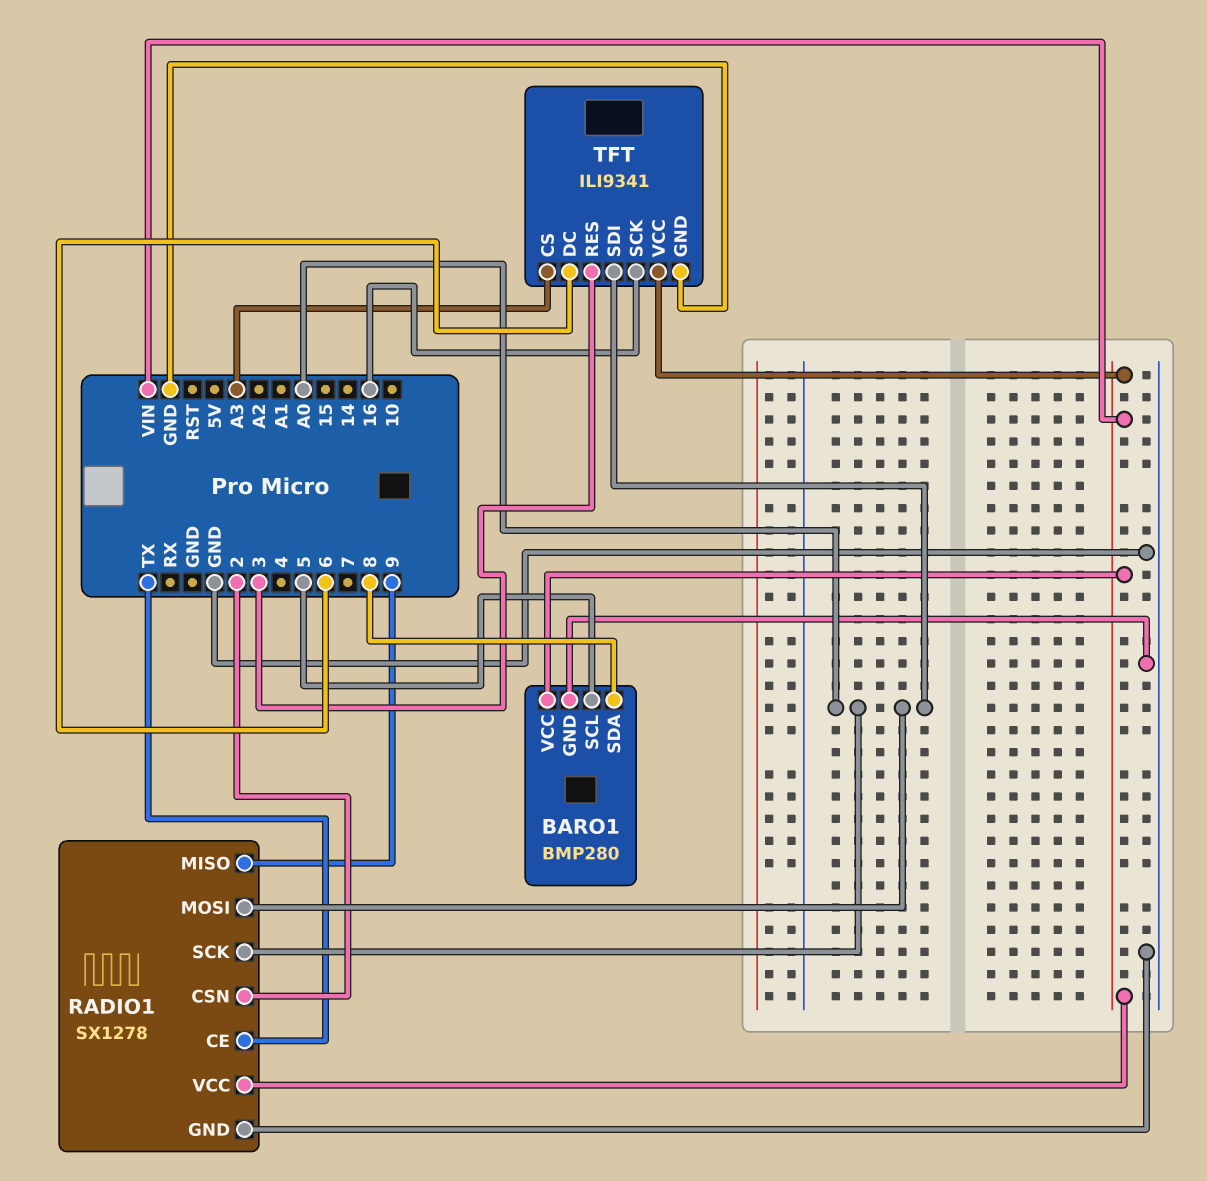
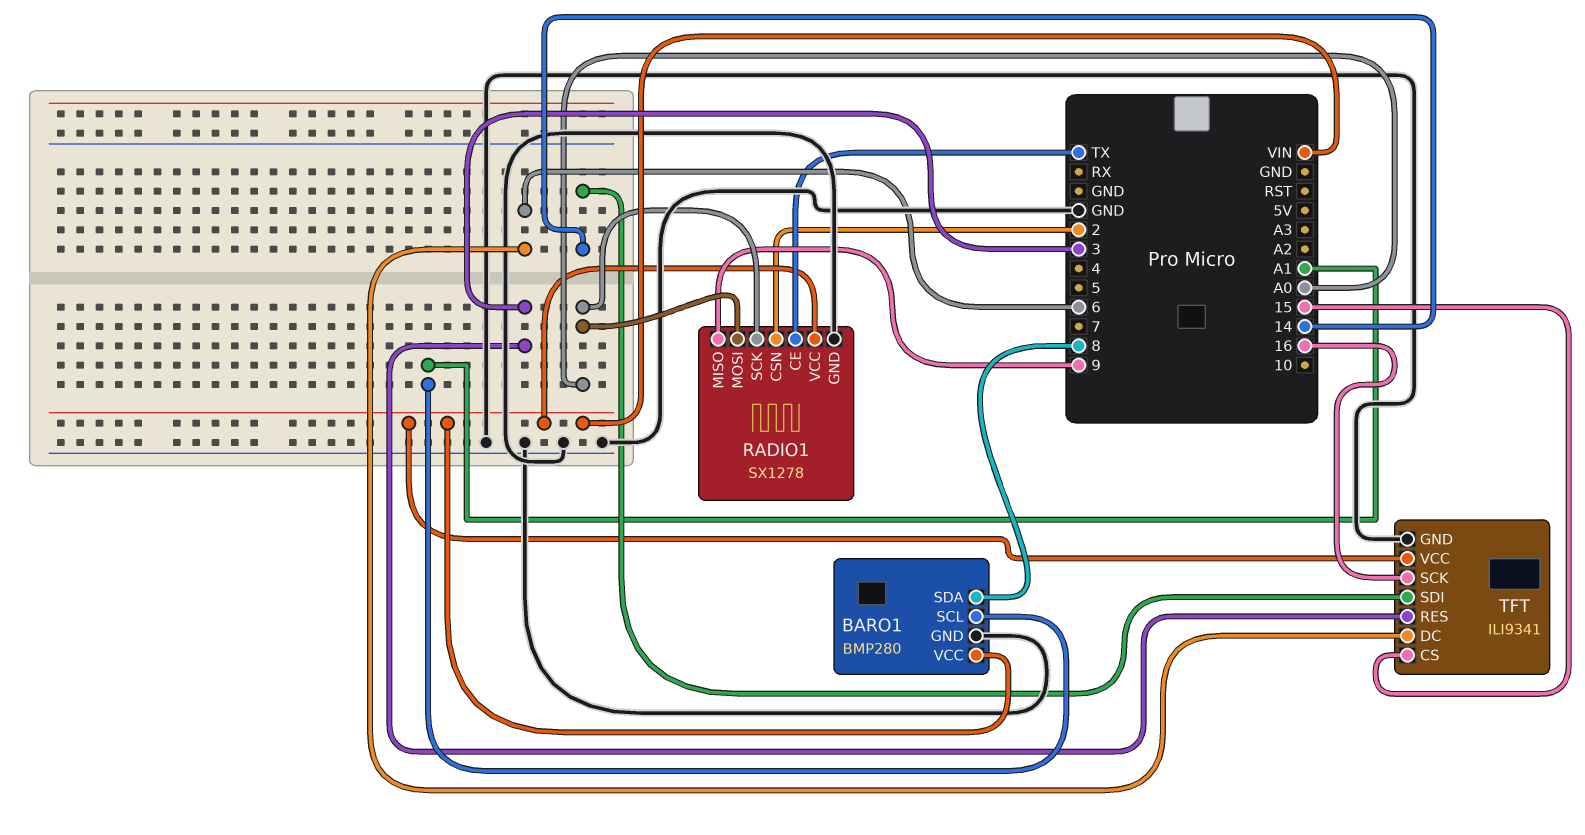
BARO1 pin SCL: 5 -> A1
TFT pin CS: A3 -> 15
TFT pin SDI: A0 -> 14

